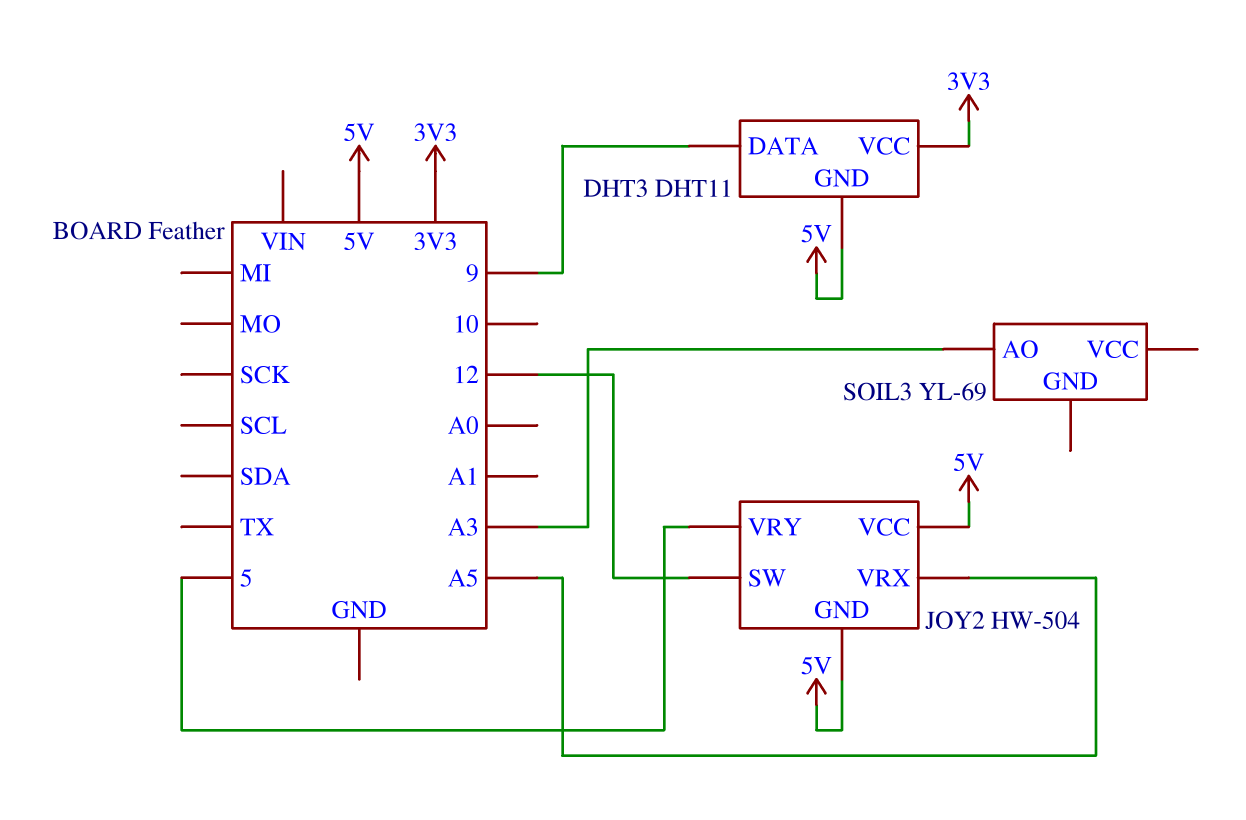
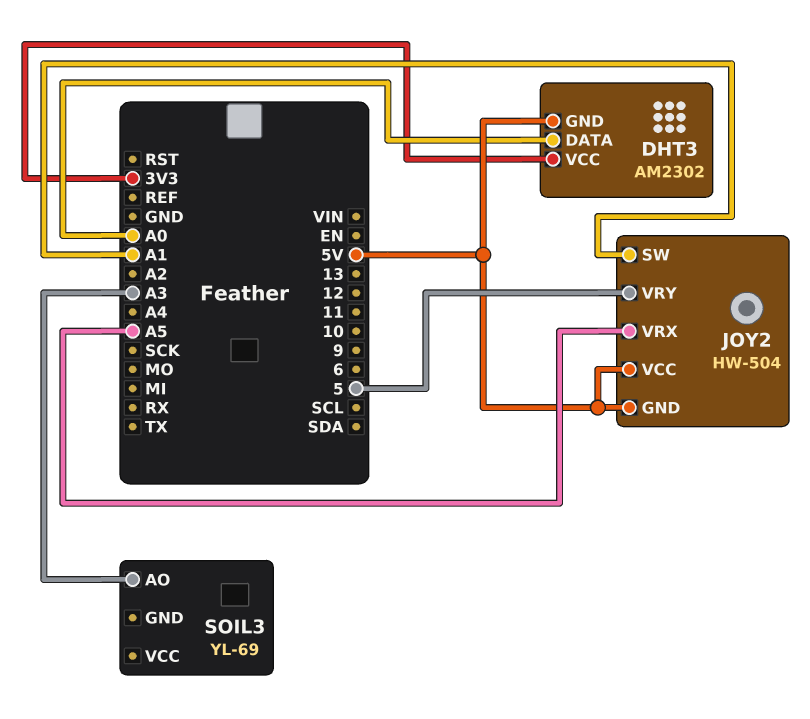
DHT3: DHT11 -> AM2302
DHT3 pin DATA: 9 -> A0
JOY2 pin SW: 12 -> A1

